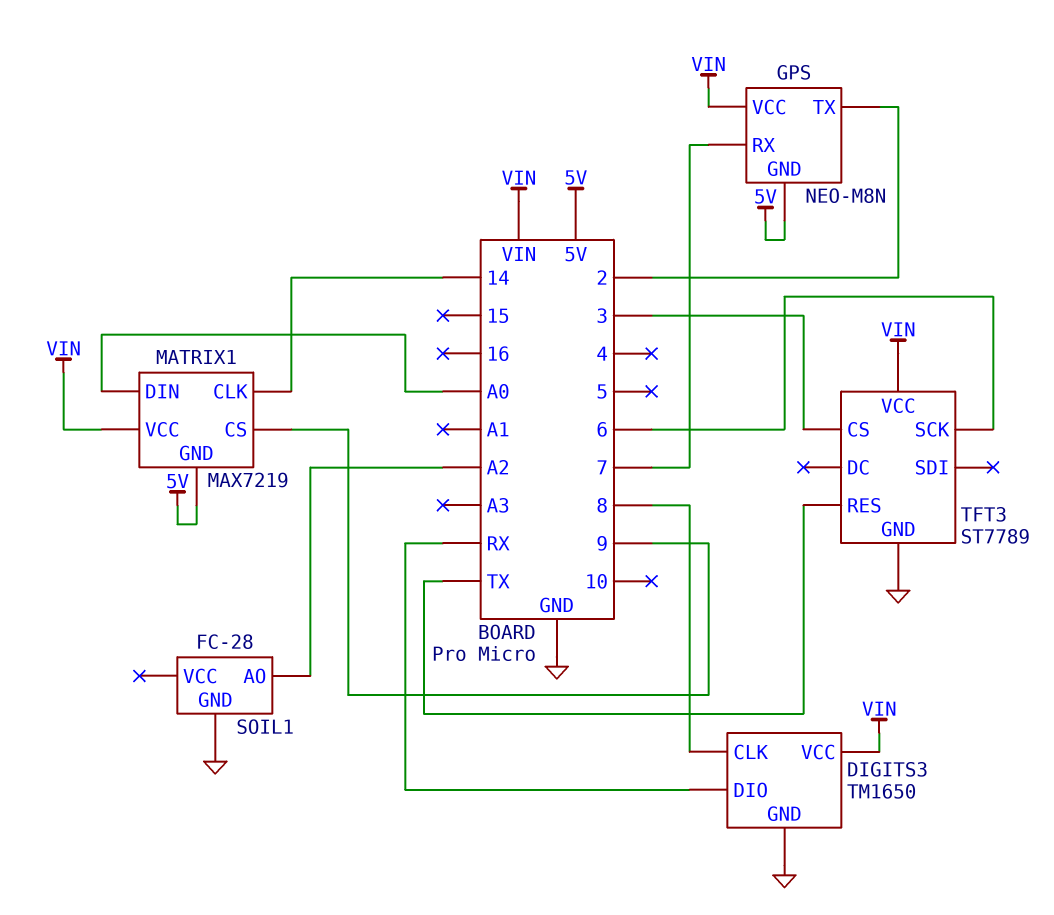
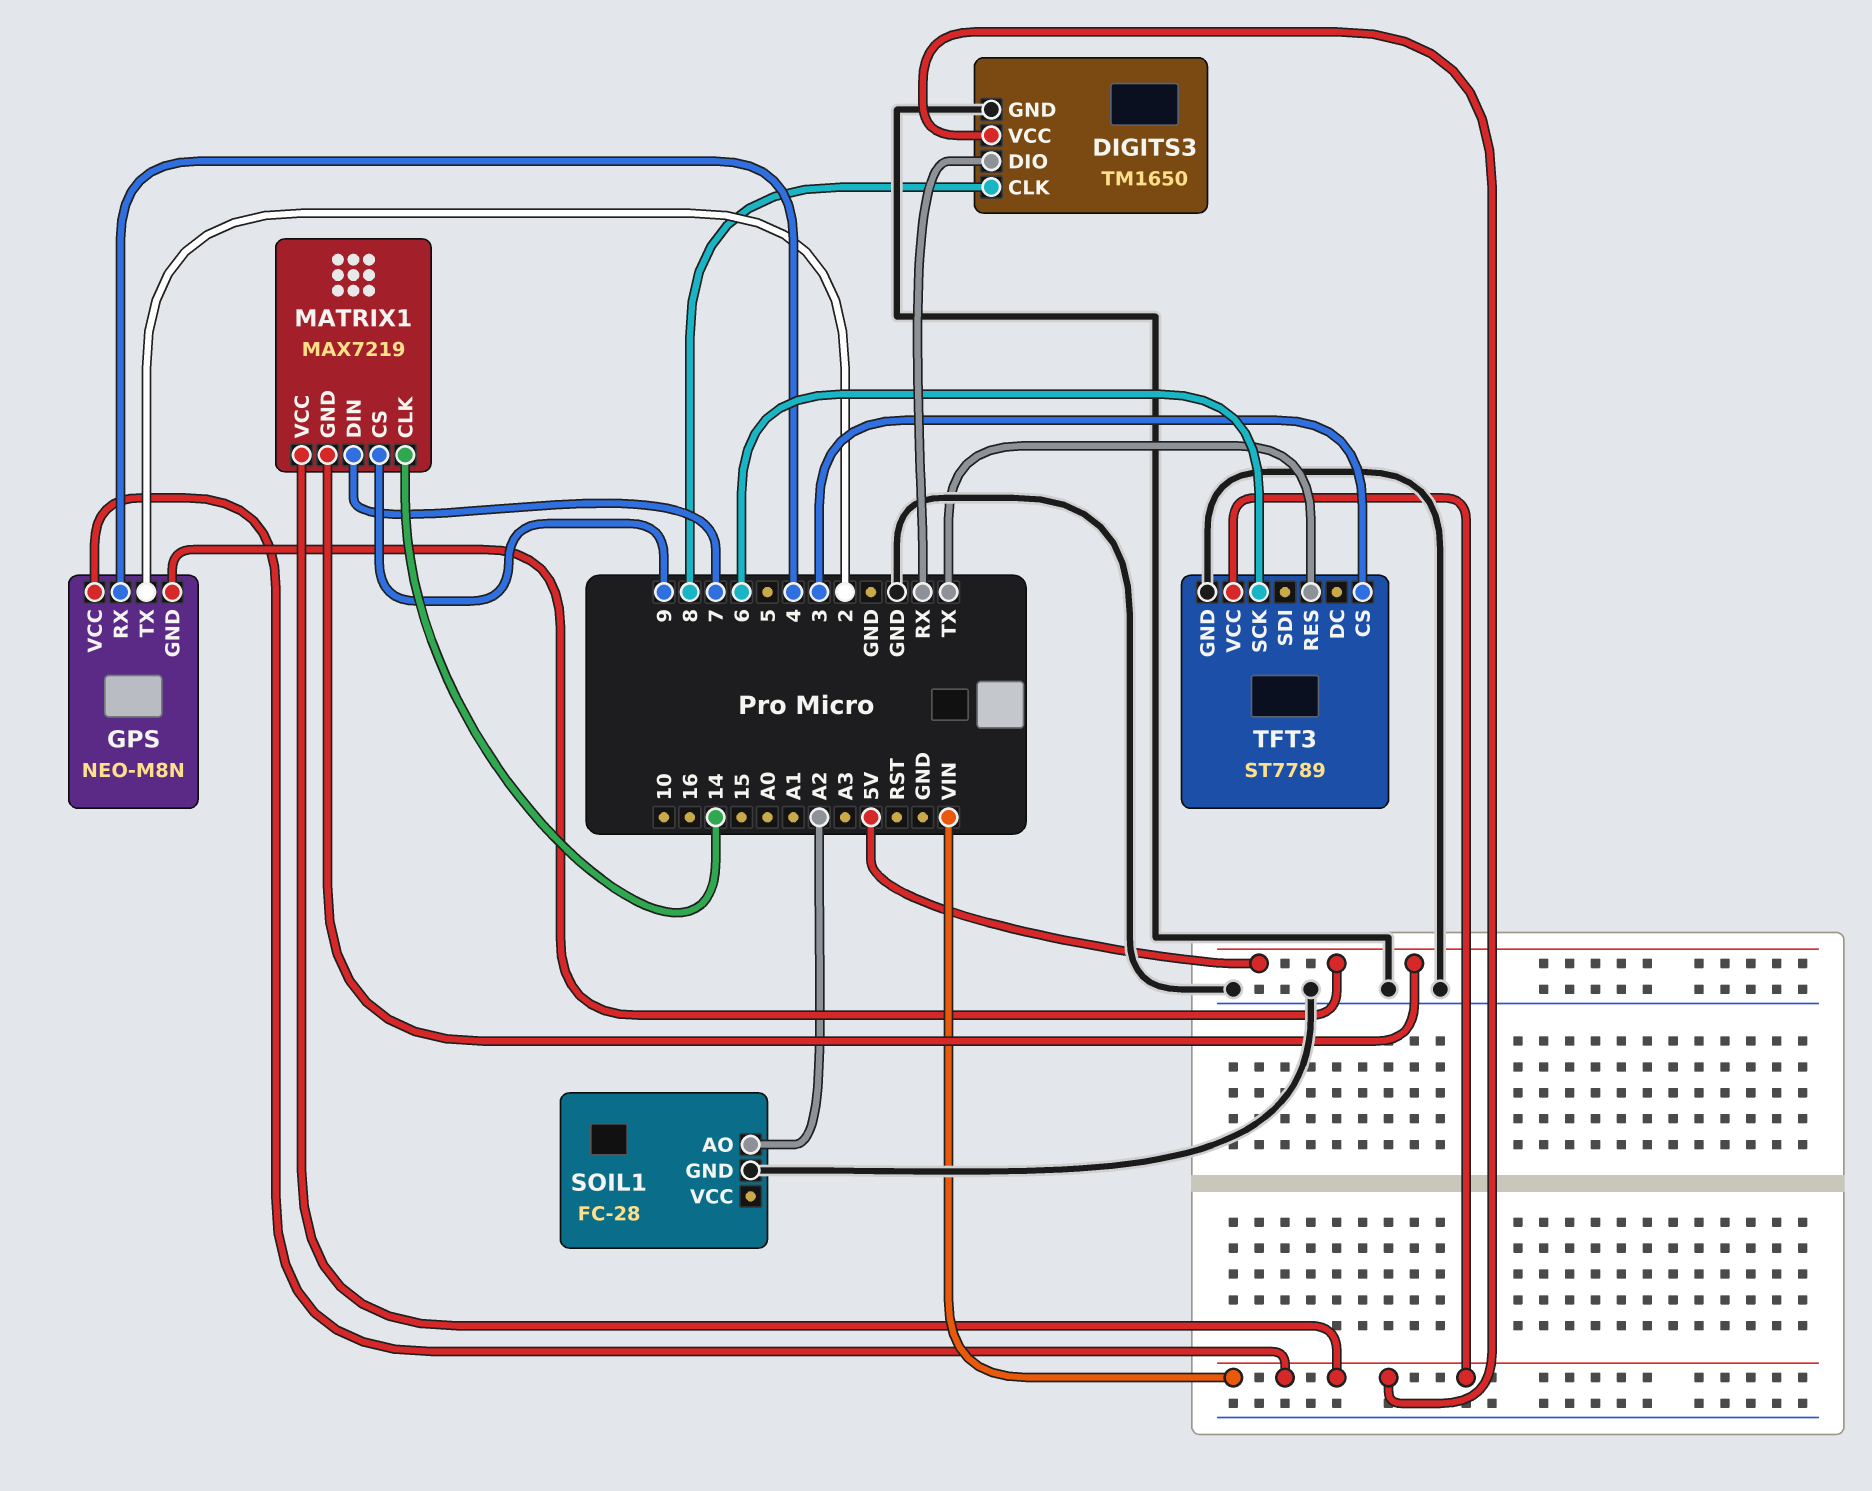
GPS pin RX: 7 -> 4
MATRIX1 pin DIN: A0 -> 7

